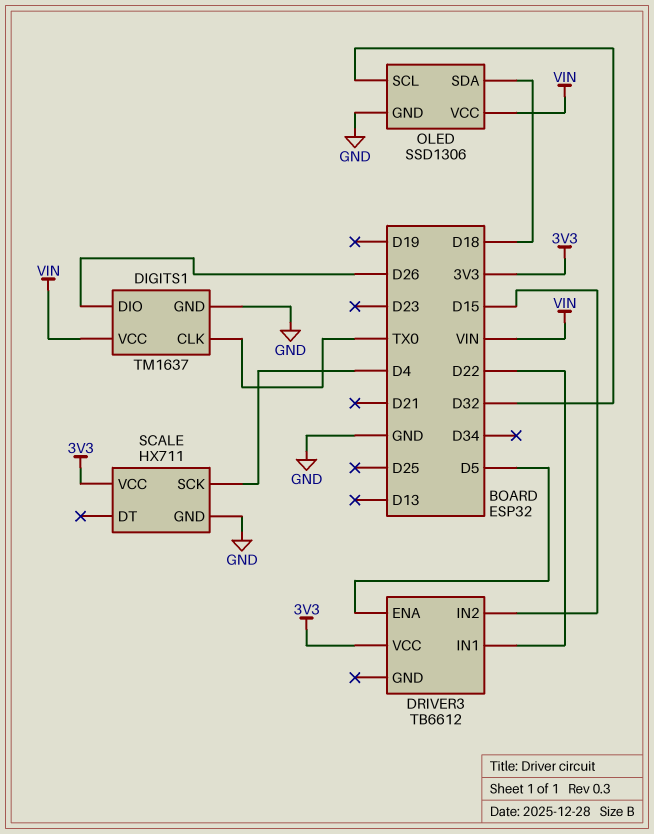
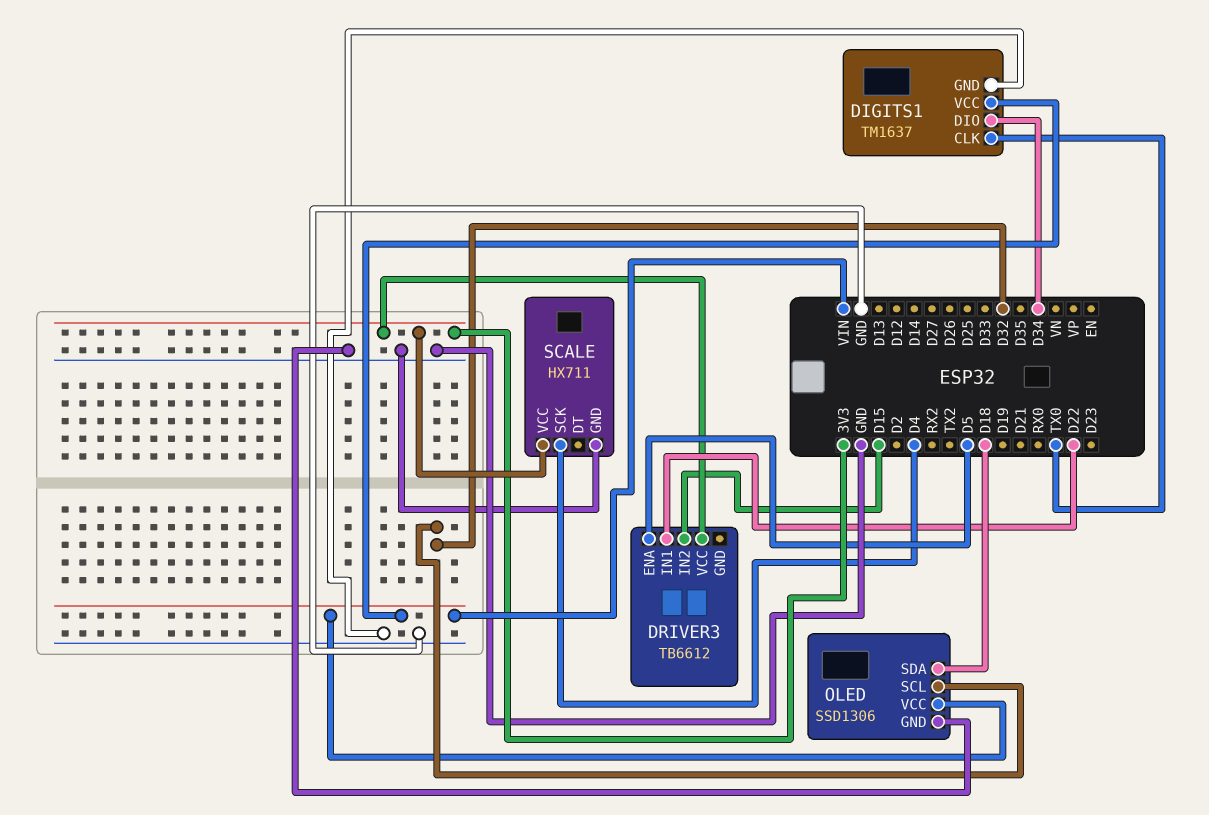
DIGITS1 pin DIO: D26 -> D34

